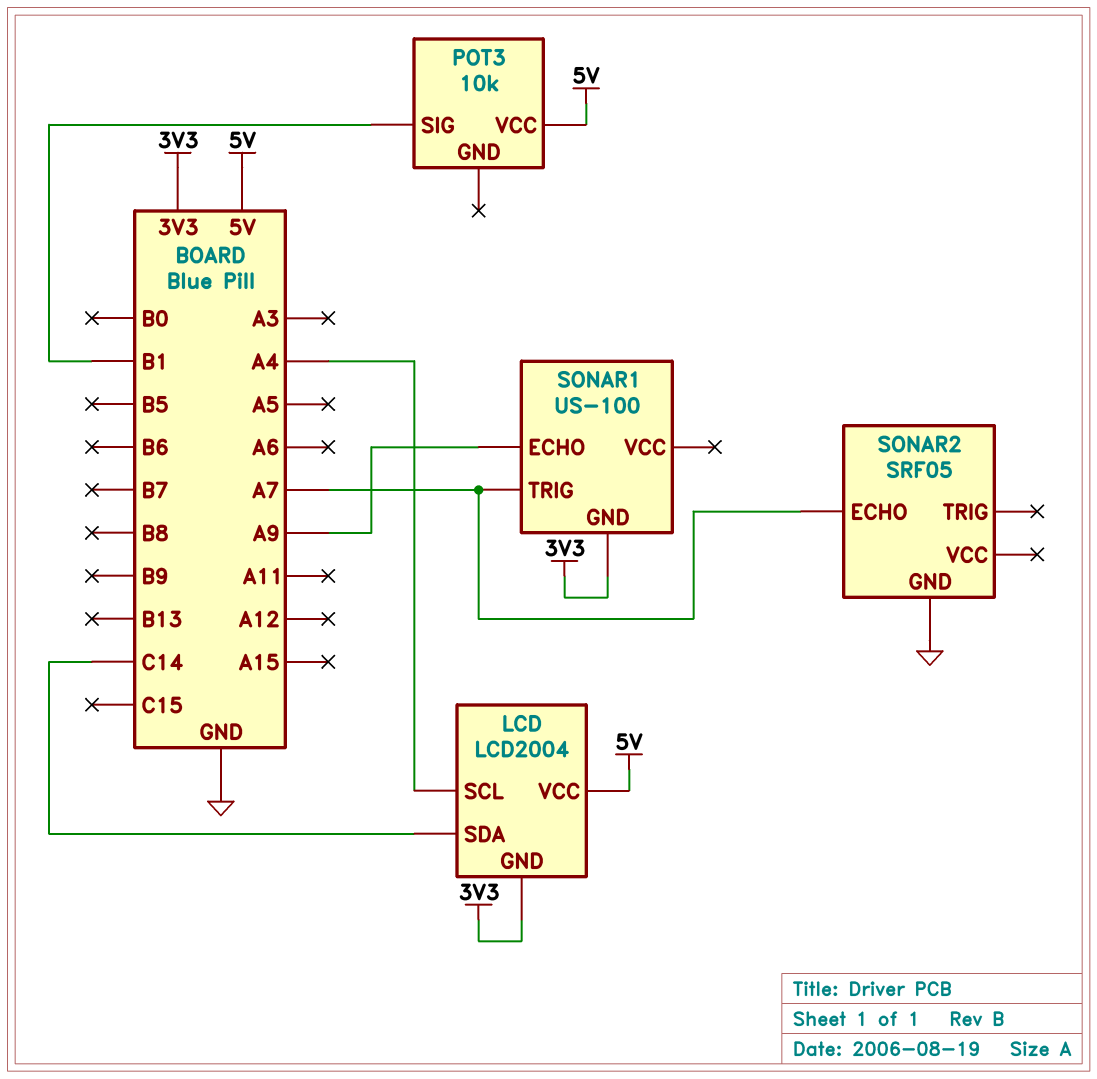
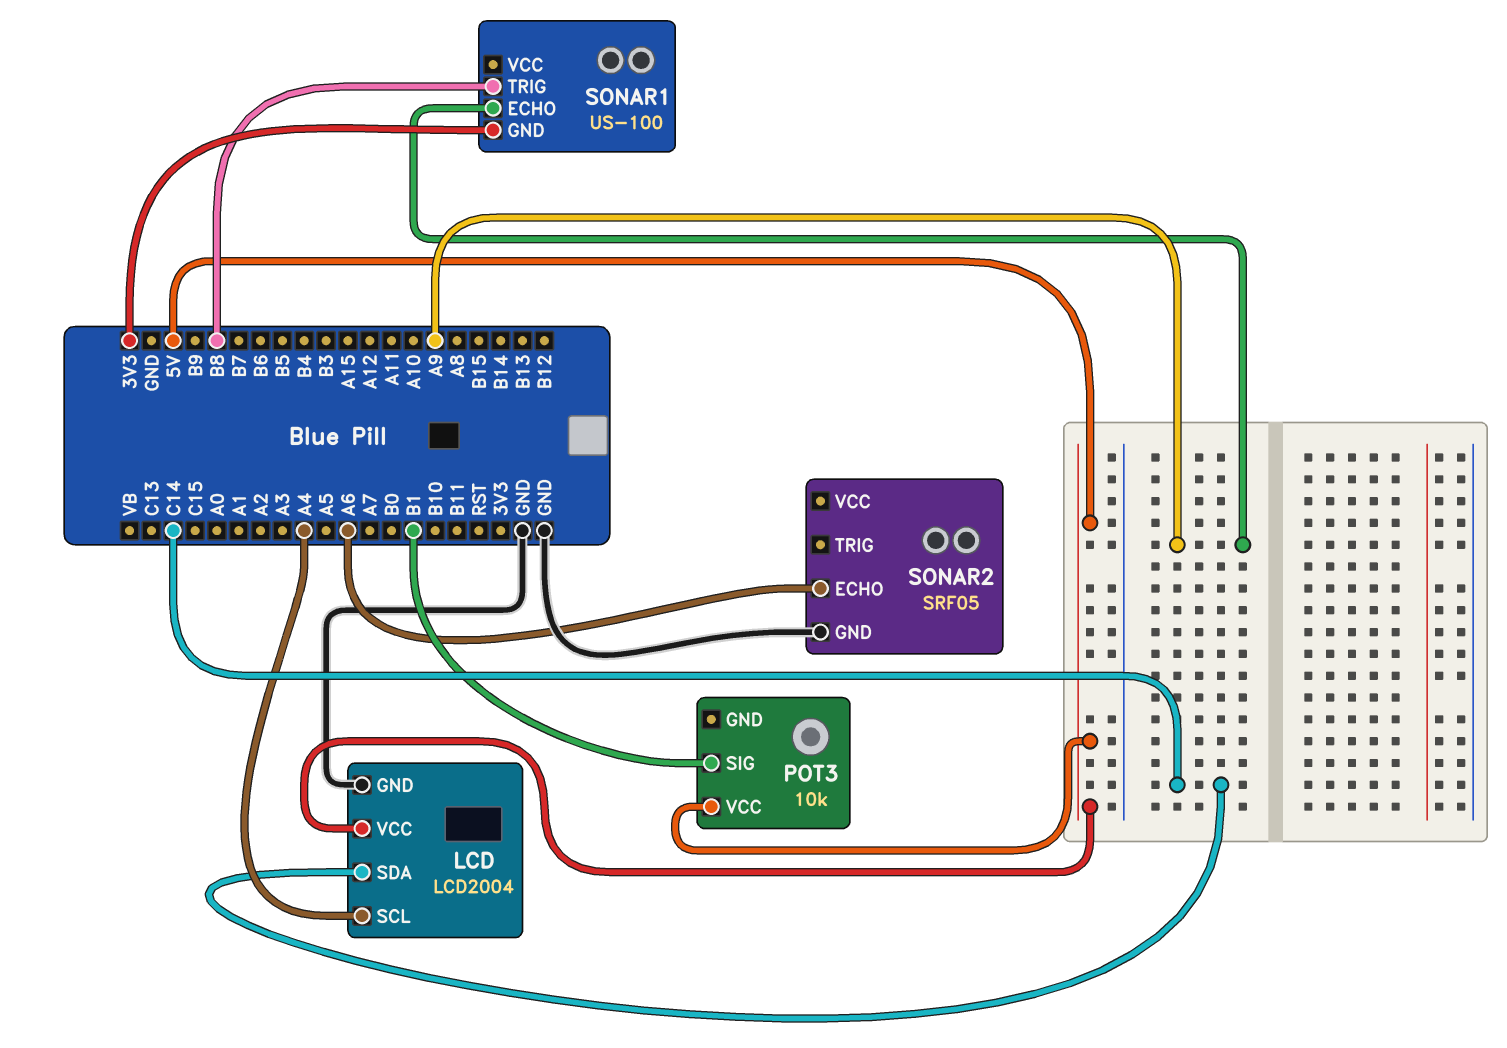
LCD pin GND: 3V3 -> GND
SONAR1 pin TRIG: A7 -> B8
SONAR2 pin ECHO: A7 -> A6

